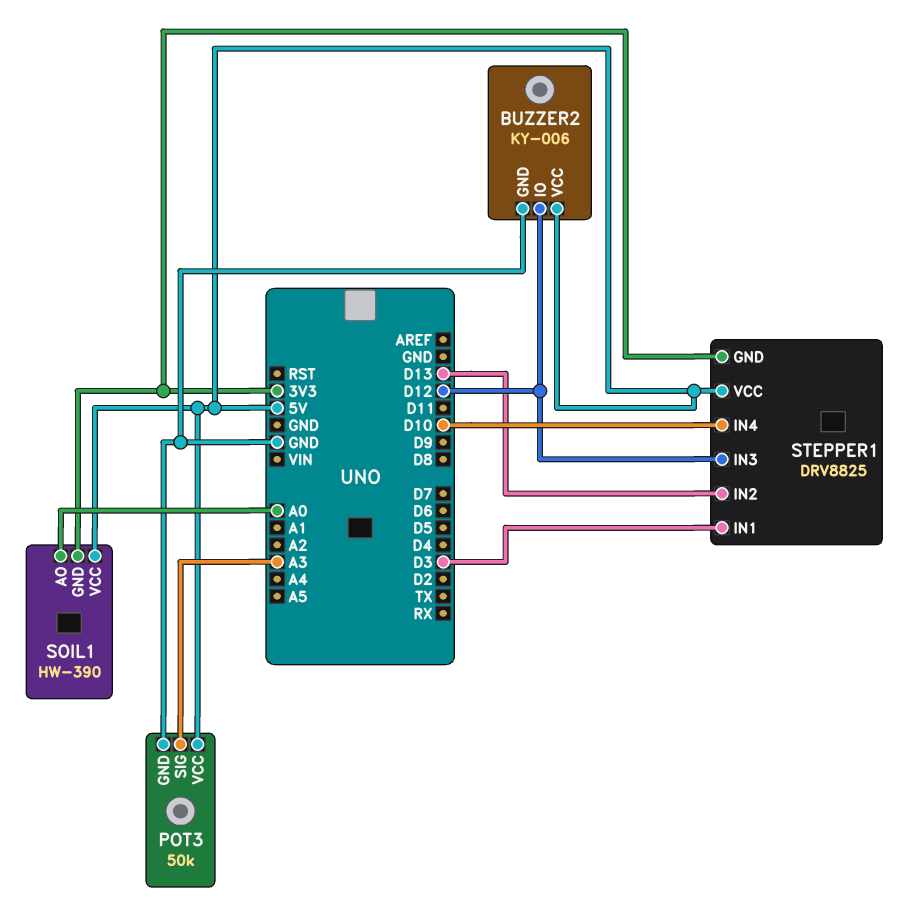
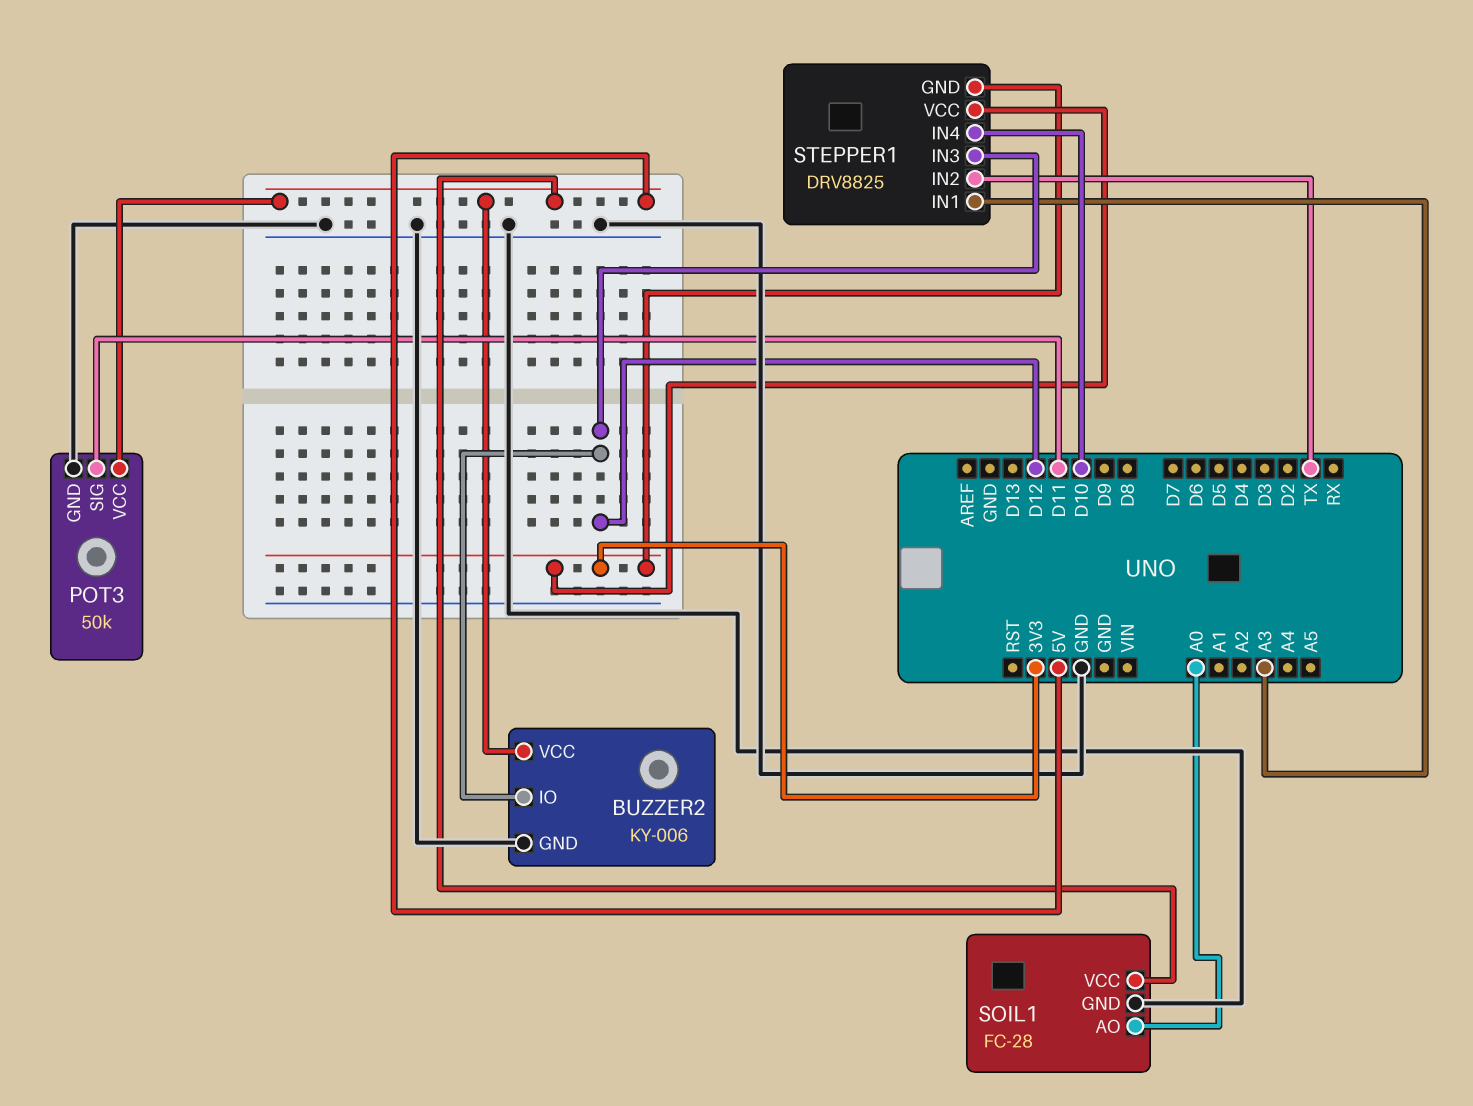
POT3 pin SIG: A3 -> D11
SOIL1: HW-390 -> FC-28
SOIL1 pin GND: 3V3 -> GND
STEPPER1 pin IN1: D3 -> A3
STEPPER1 pin IN2: D13 -> TX
STEPPER1 pin VCC: 5V -> 3V3

